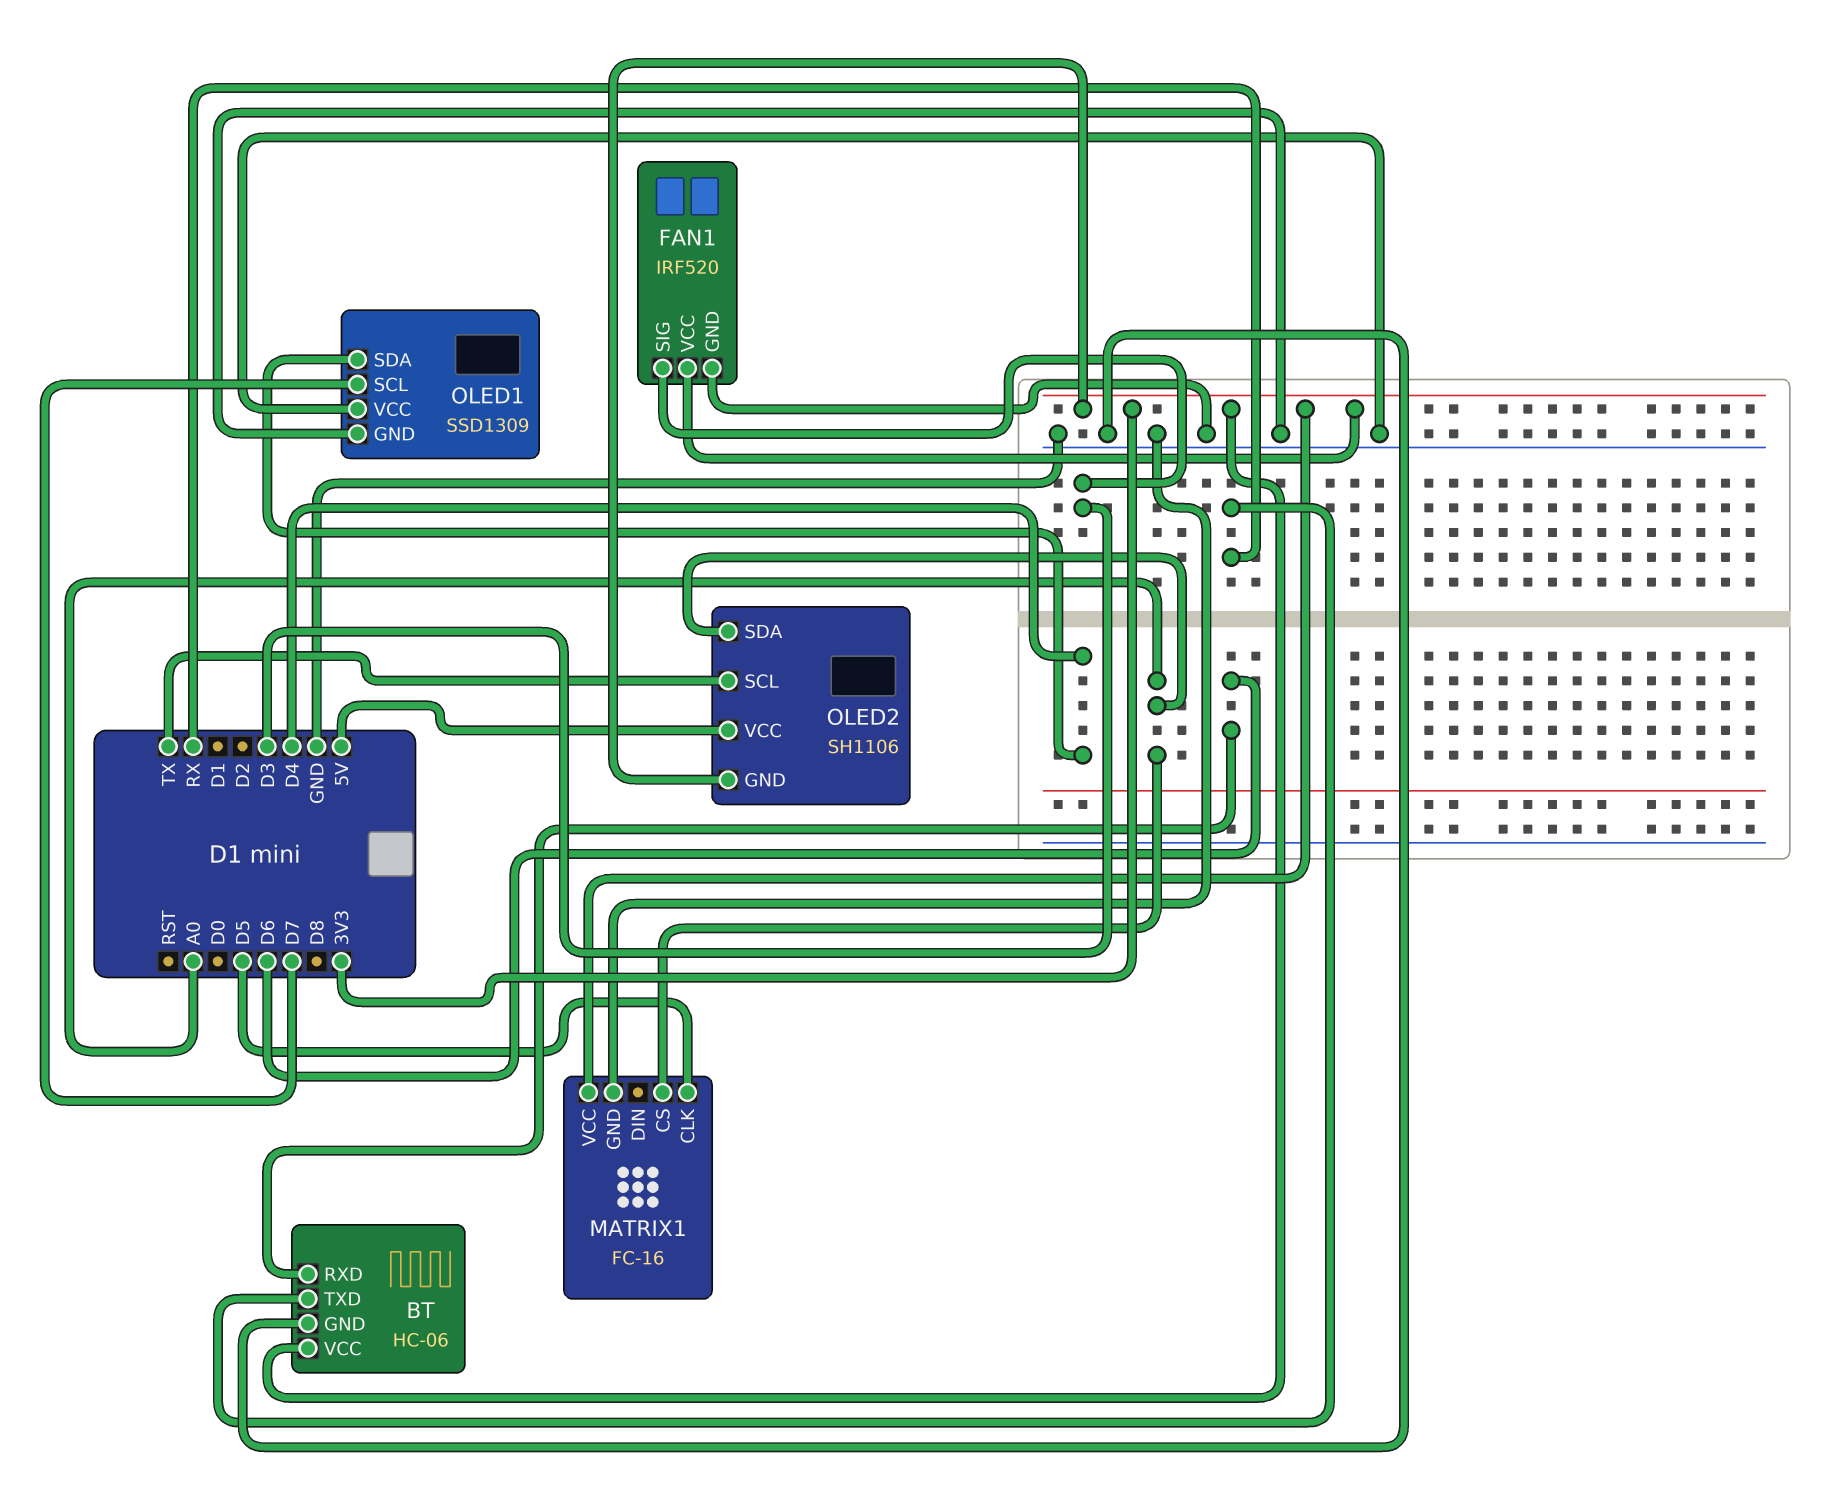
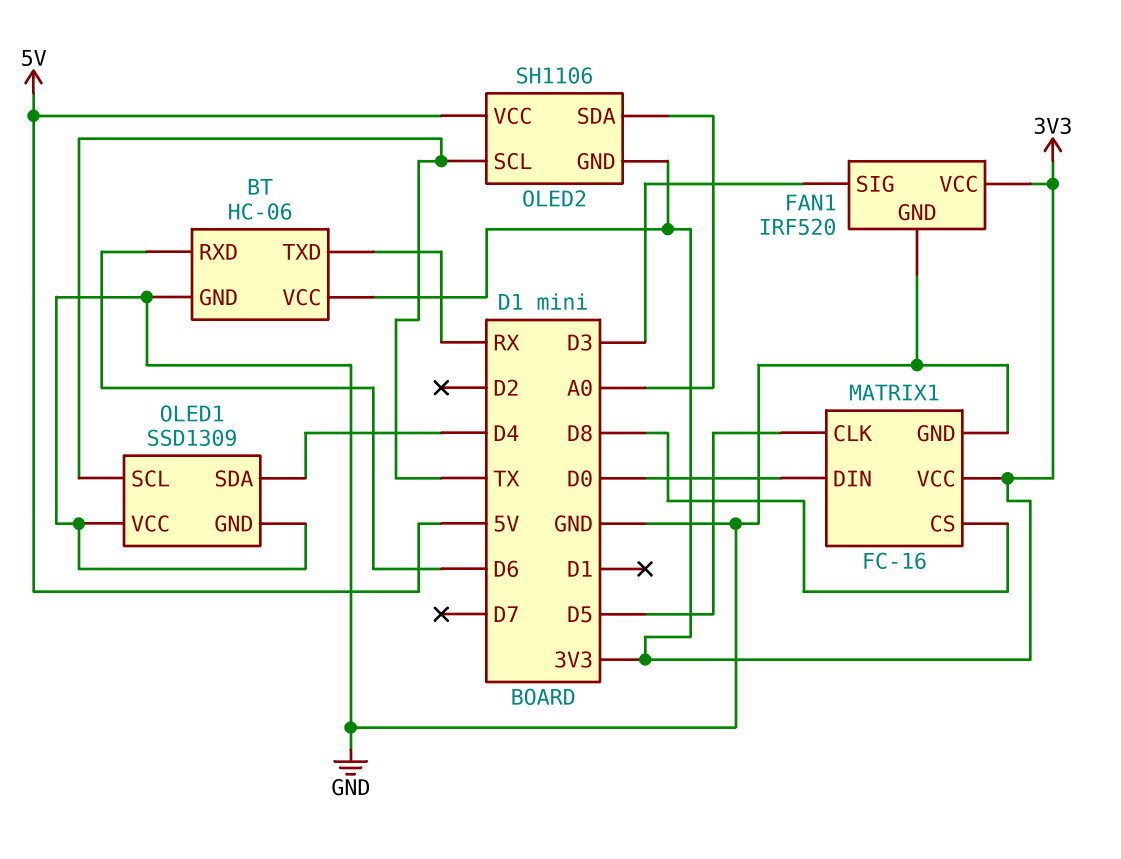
MATRIX1 pin CS: A0 -> D8
MATRIX1 pin DIN: none -> D0
OLED1 pin SCL: D7 -> TX

